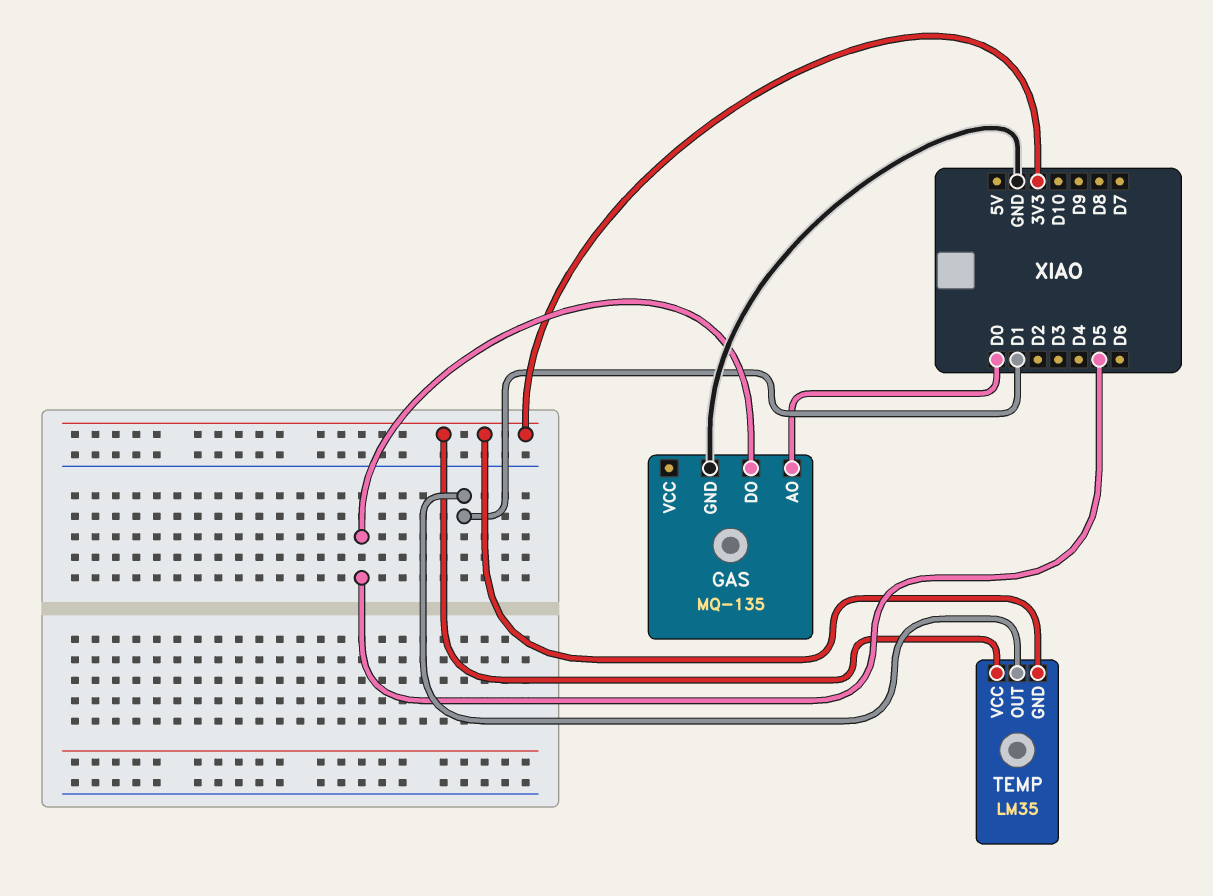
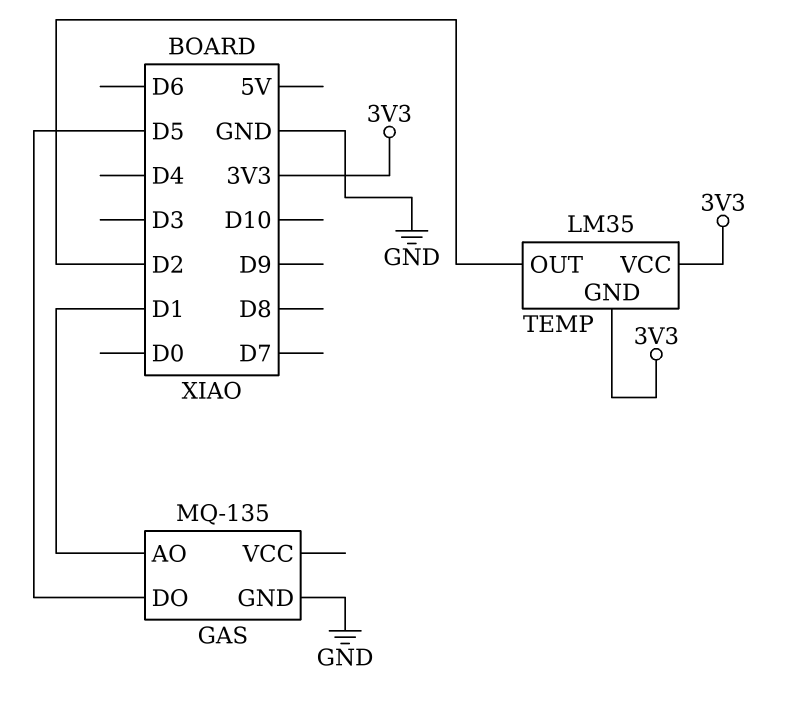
GAS pin AO: D0 -> D1
TEMP pin OUT: D1 -> D2

